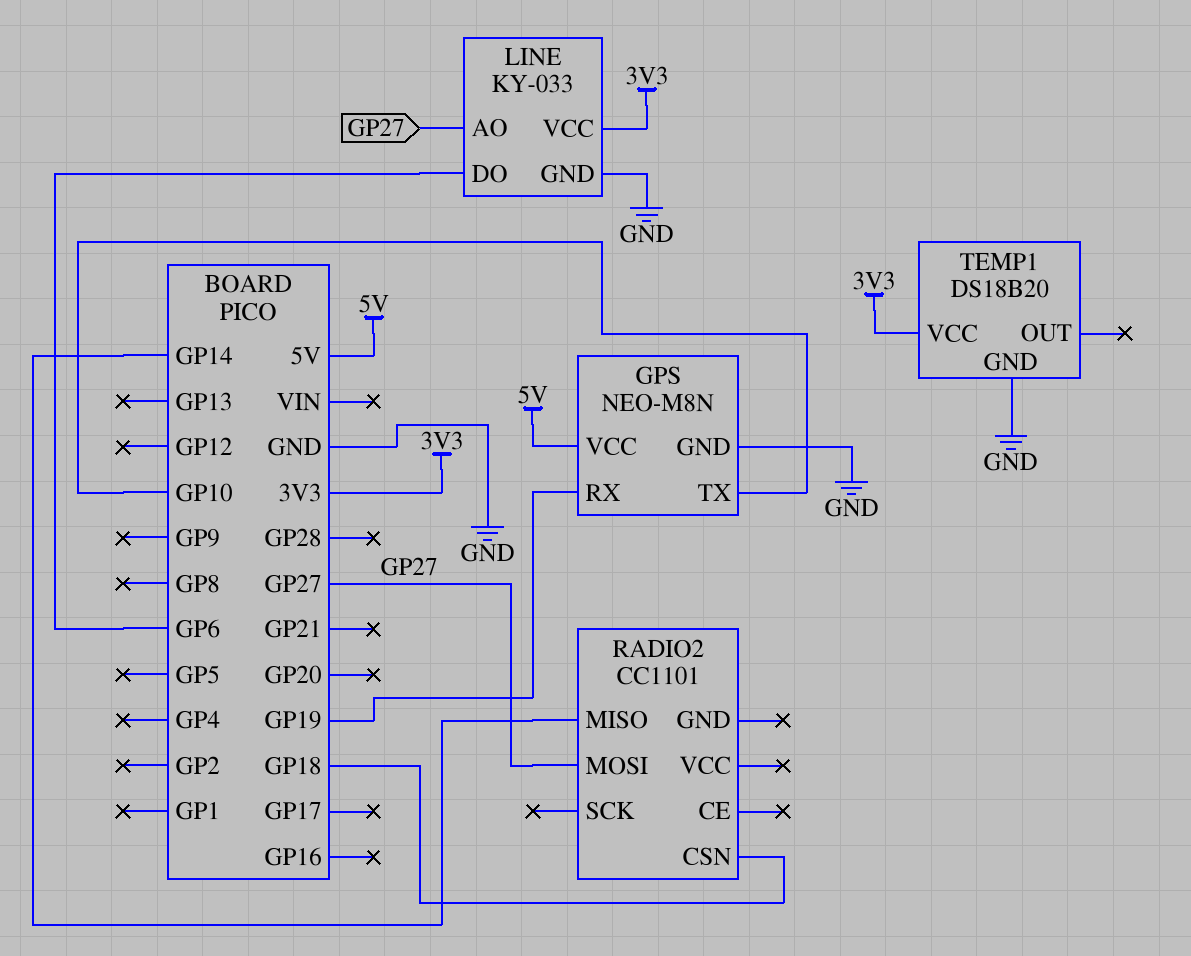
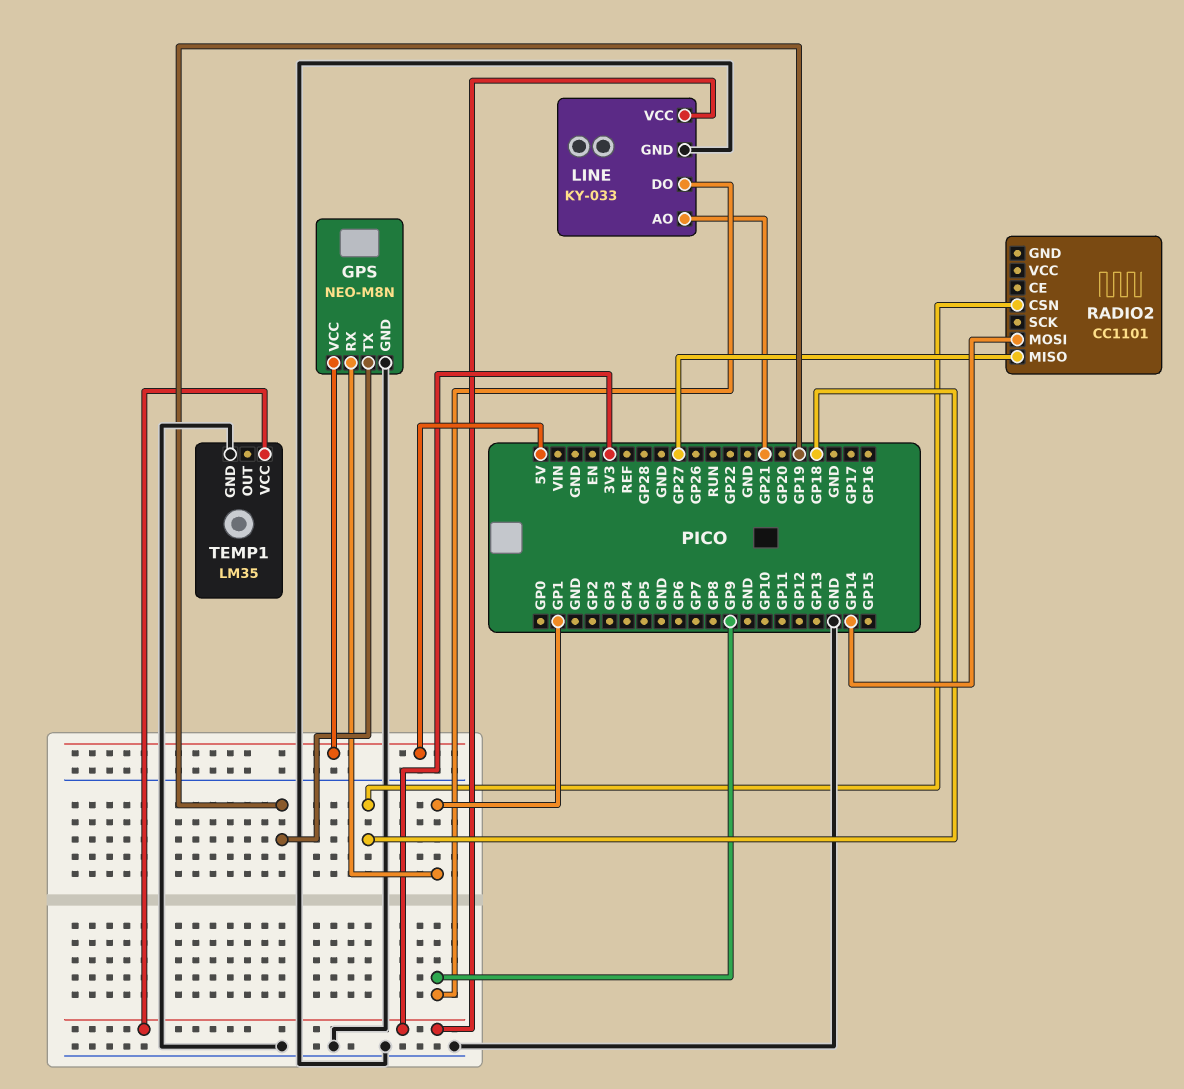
GPS pin RX: GP19 -> GP1
GPS pin TX: GP10 -> GP19
LINE pin AO: GP27 -> GP21
LINE pin DO: GP6 -> GP9
RADIO2 pin MISO: GP14 -> GP27
RADIO2 pin MOSI: GP27 -> GP14
TEMP1: DS18B20 -> LM35

